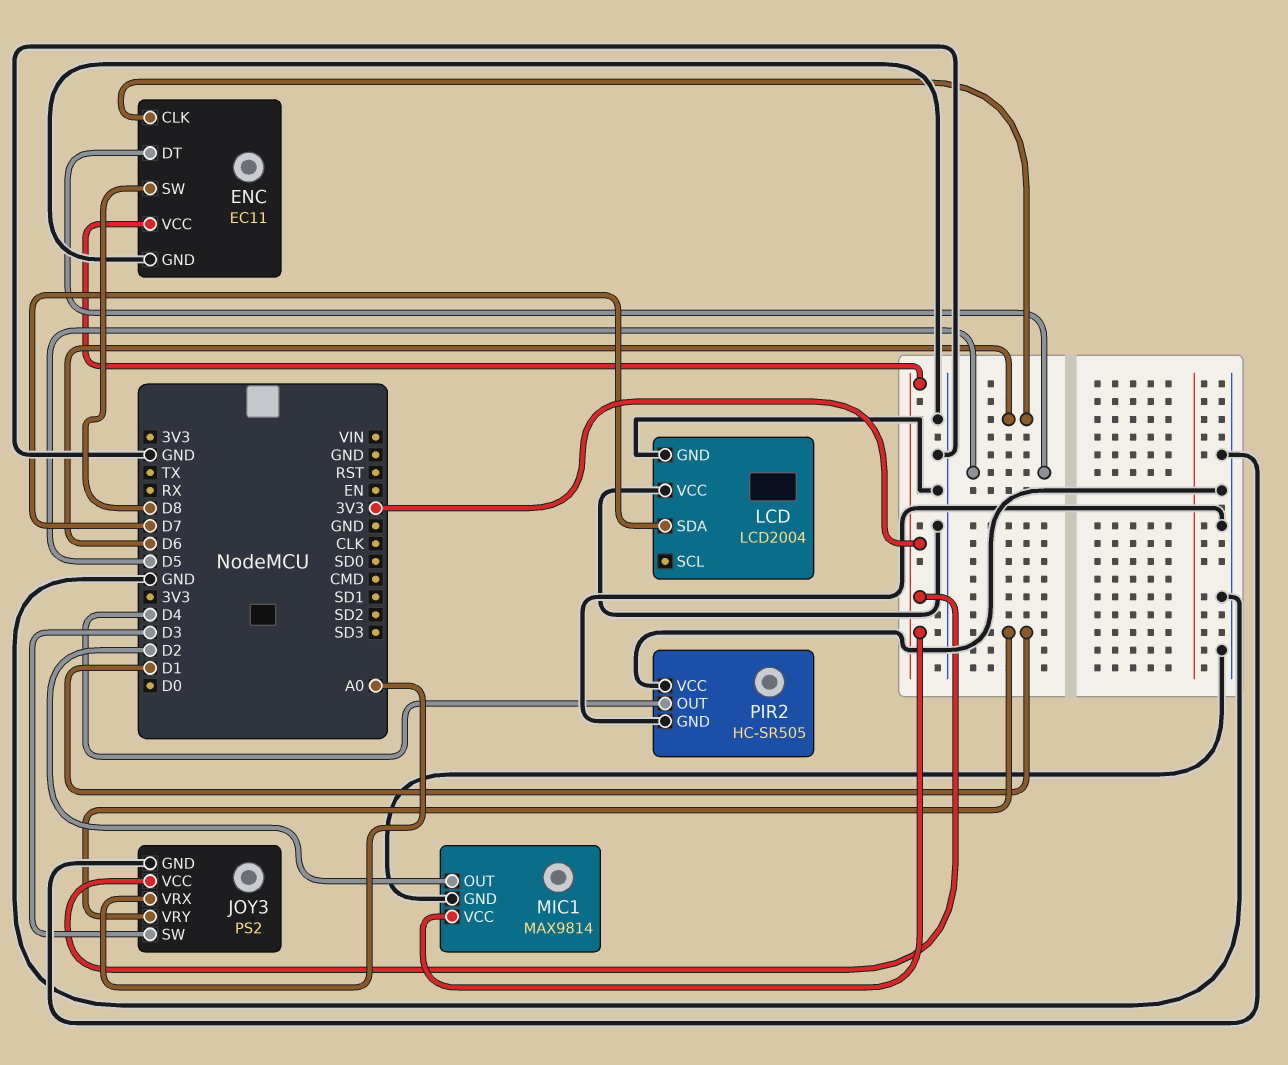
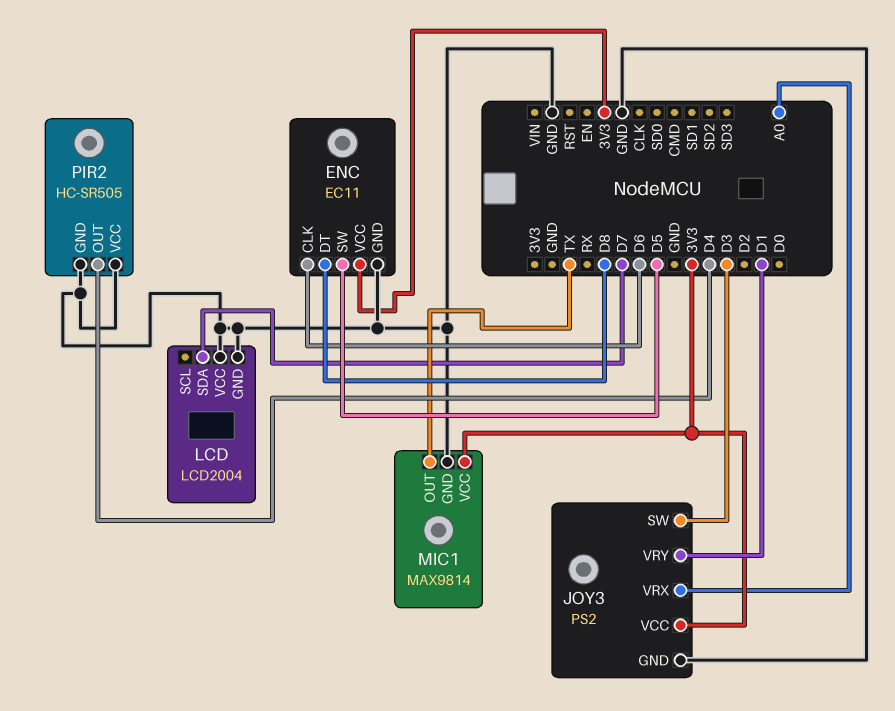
ENC pin DT: D5 -> D8
ENC pin SW: D8 -> D5
MIC1 pin OUT: D2 -> TX

